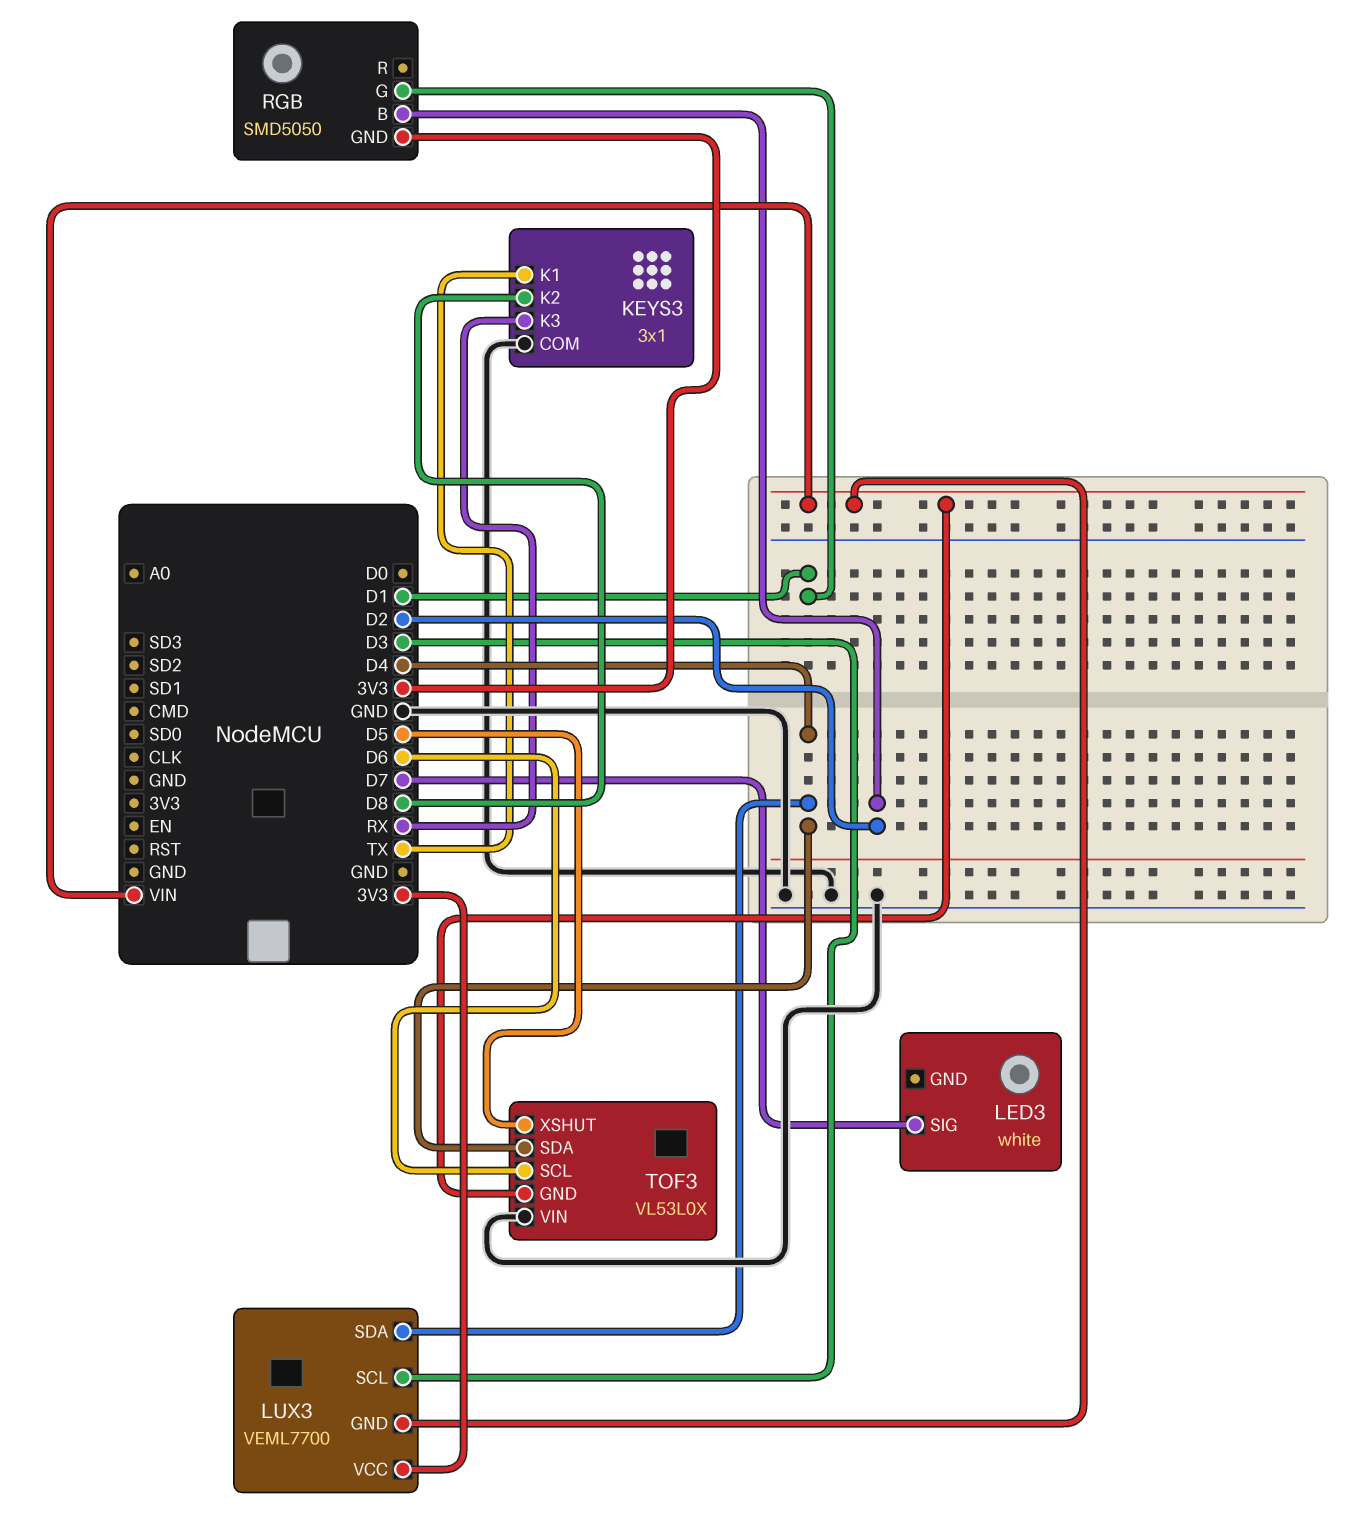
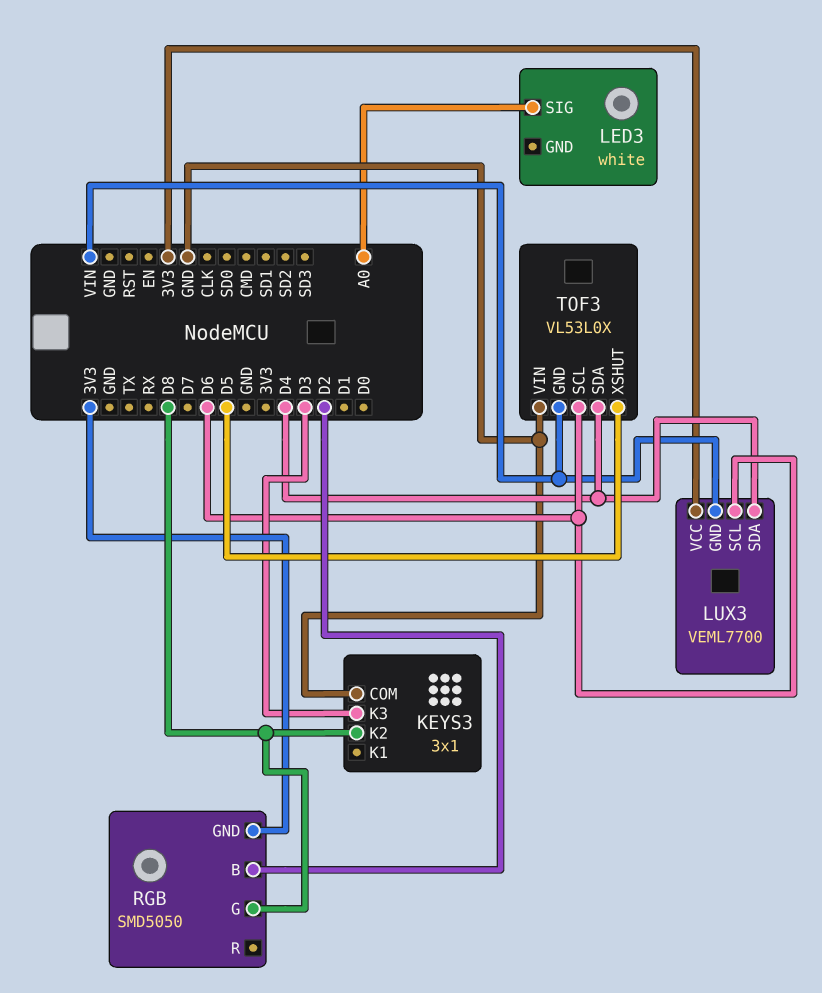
KEYS3 pin K1: TX -> none
KEYS3 pin K3: RX -> D3
LED3 pin SIG: D7 -> A0
LUX3 pin SCL: D3 -> D6
RGB pin G: D1 -> D8

